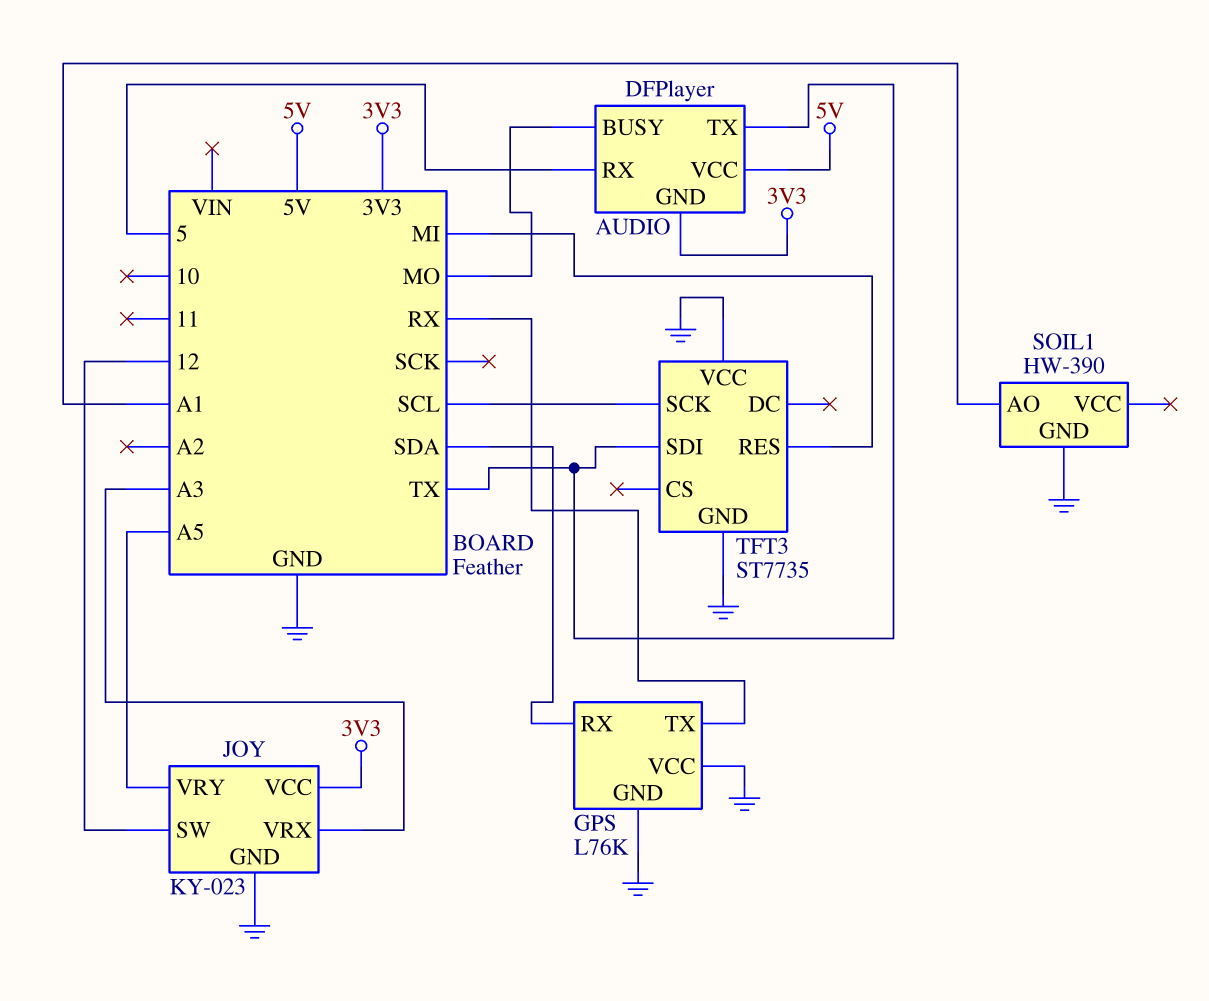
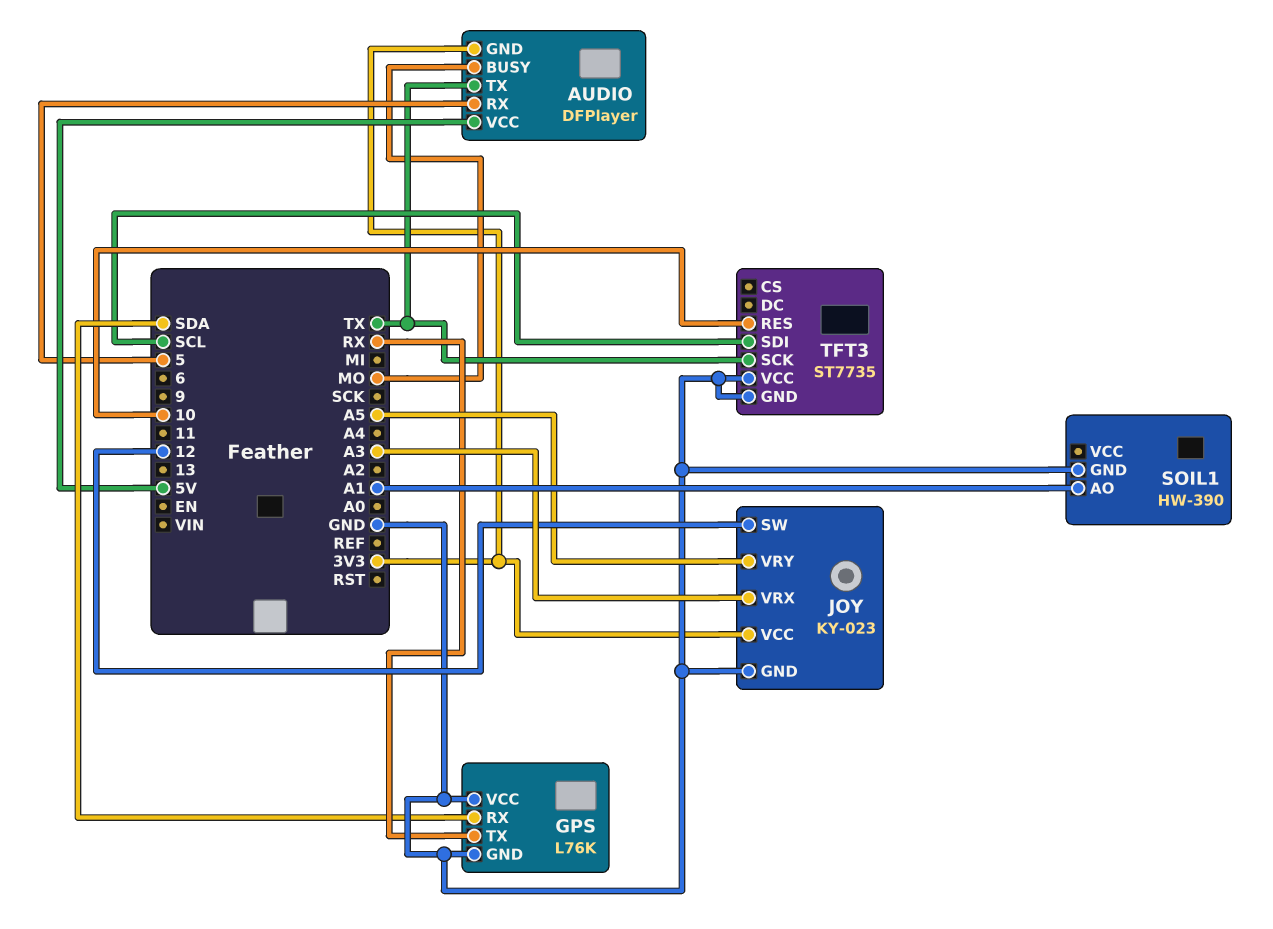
TFT3 pin RES: MI -> 10
TFT3 pin SCK: SCL -> TX
TFT3 pin SDI: TX -> SCL

